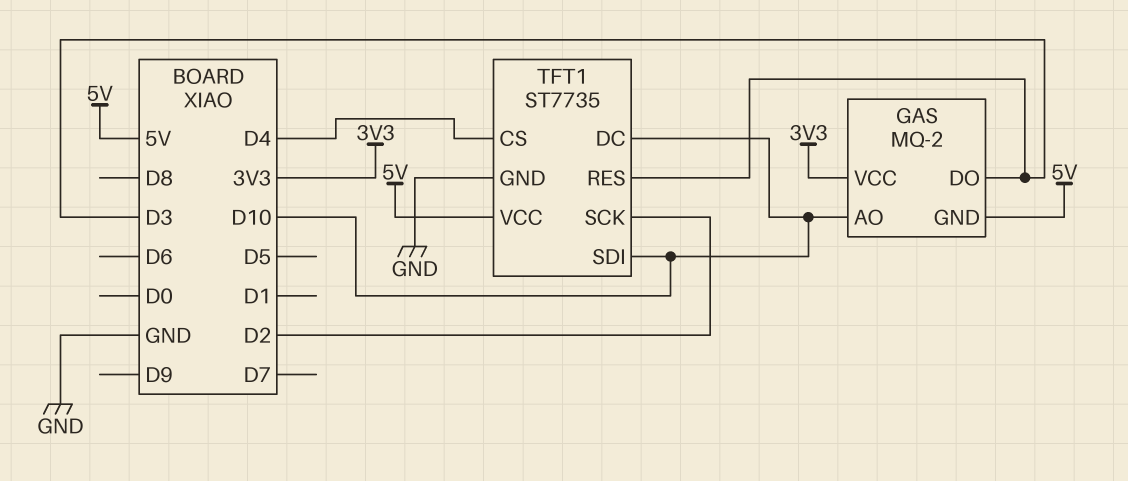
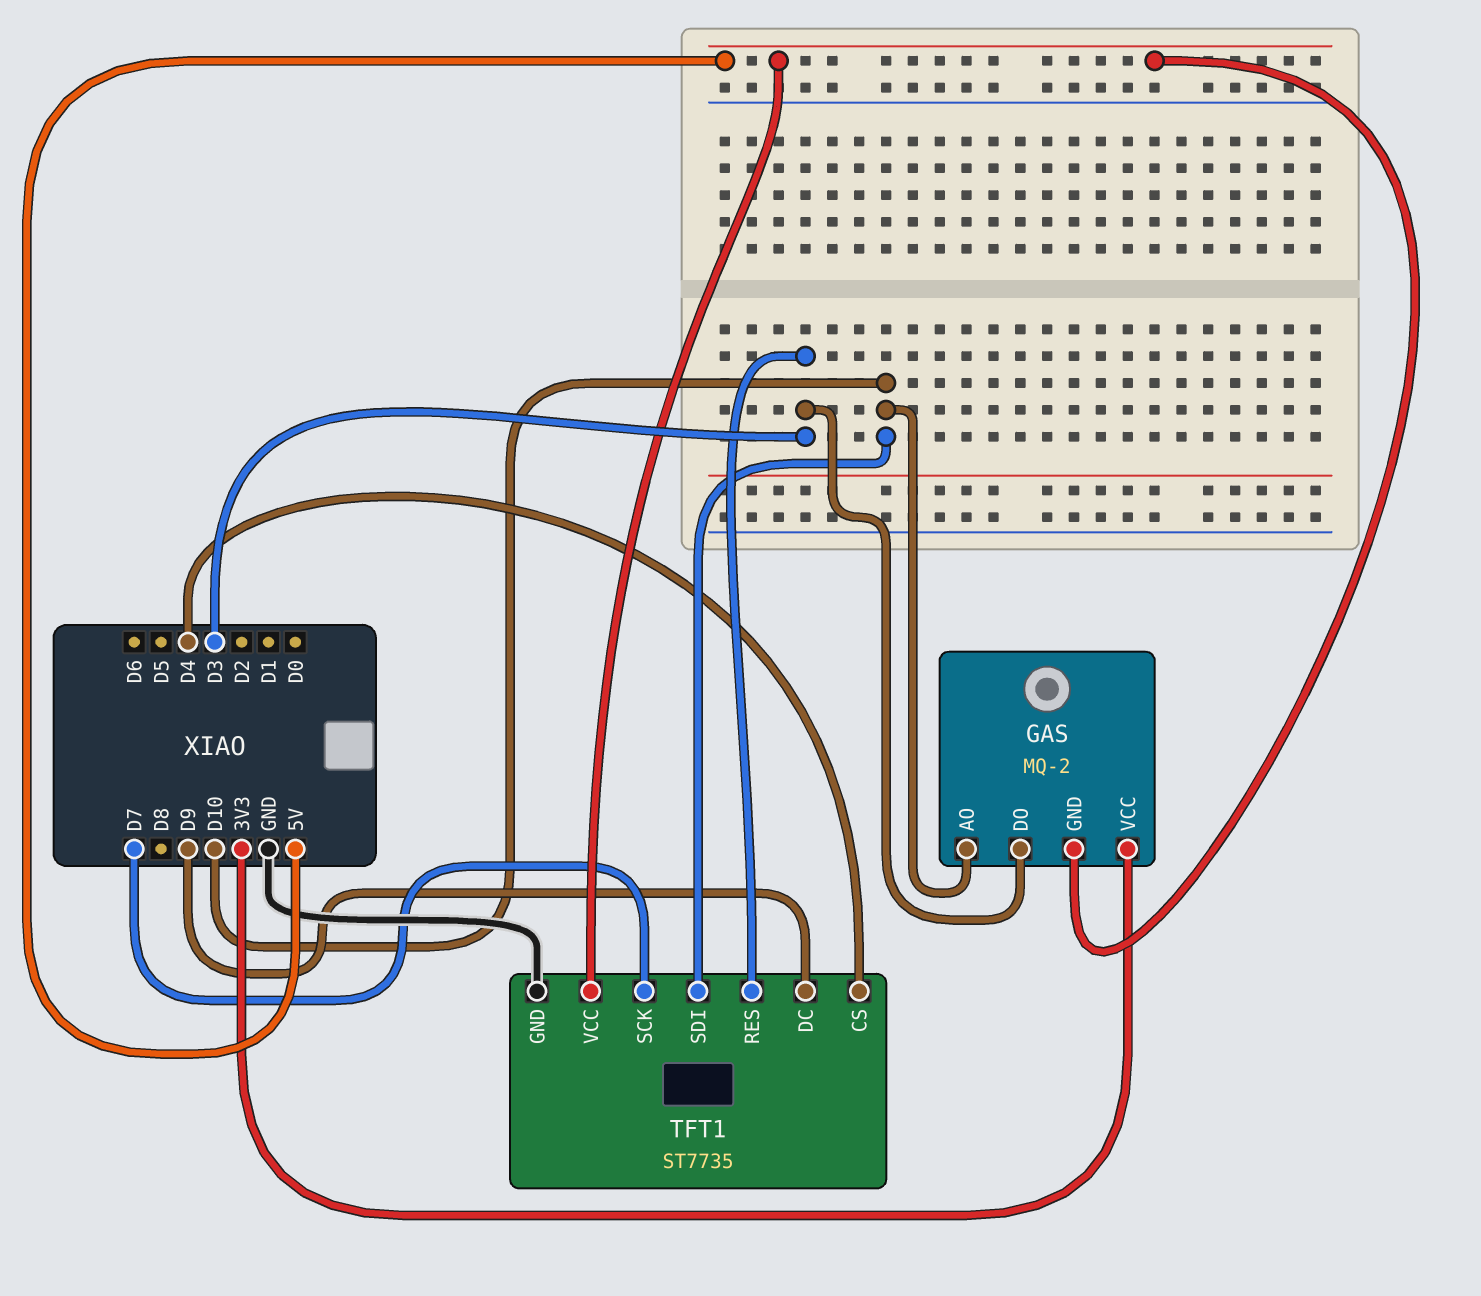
TFT1 pin DC: D10 -> D9
TFT1 pin SCK: D2 -> D7

